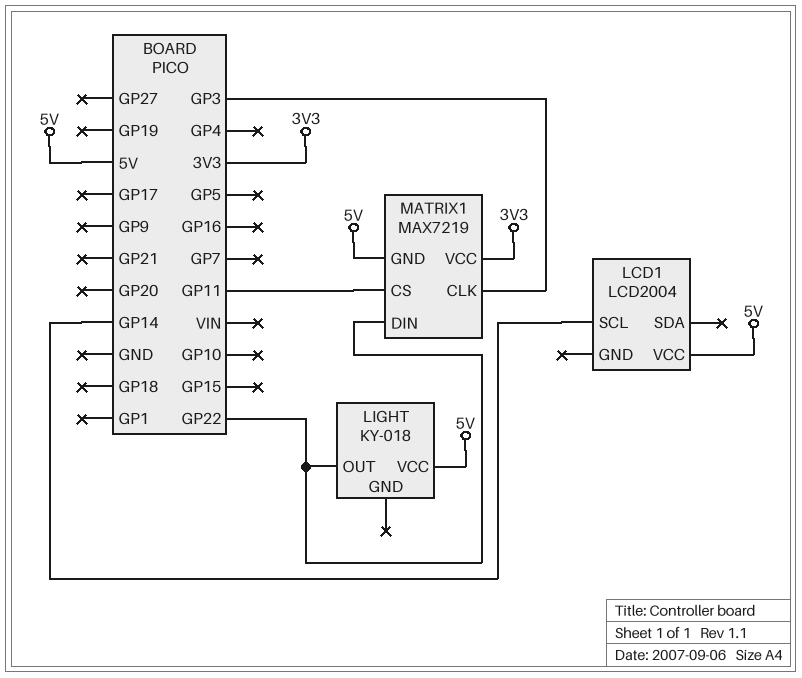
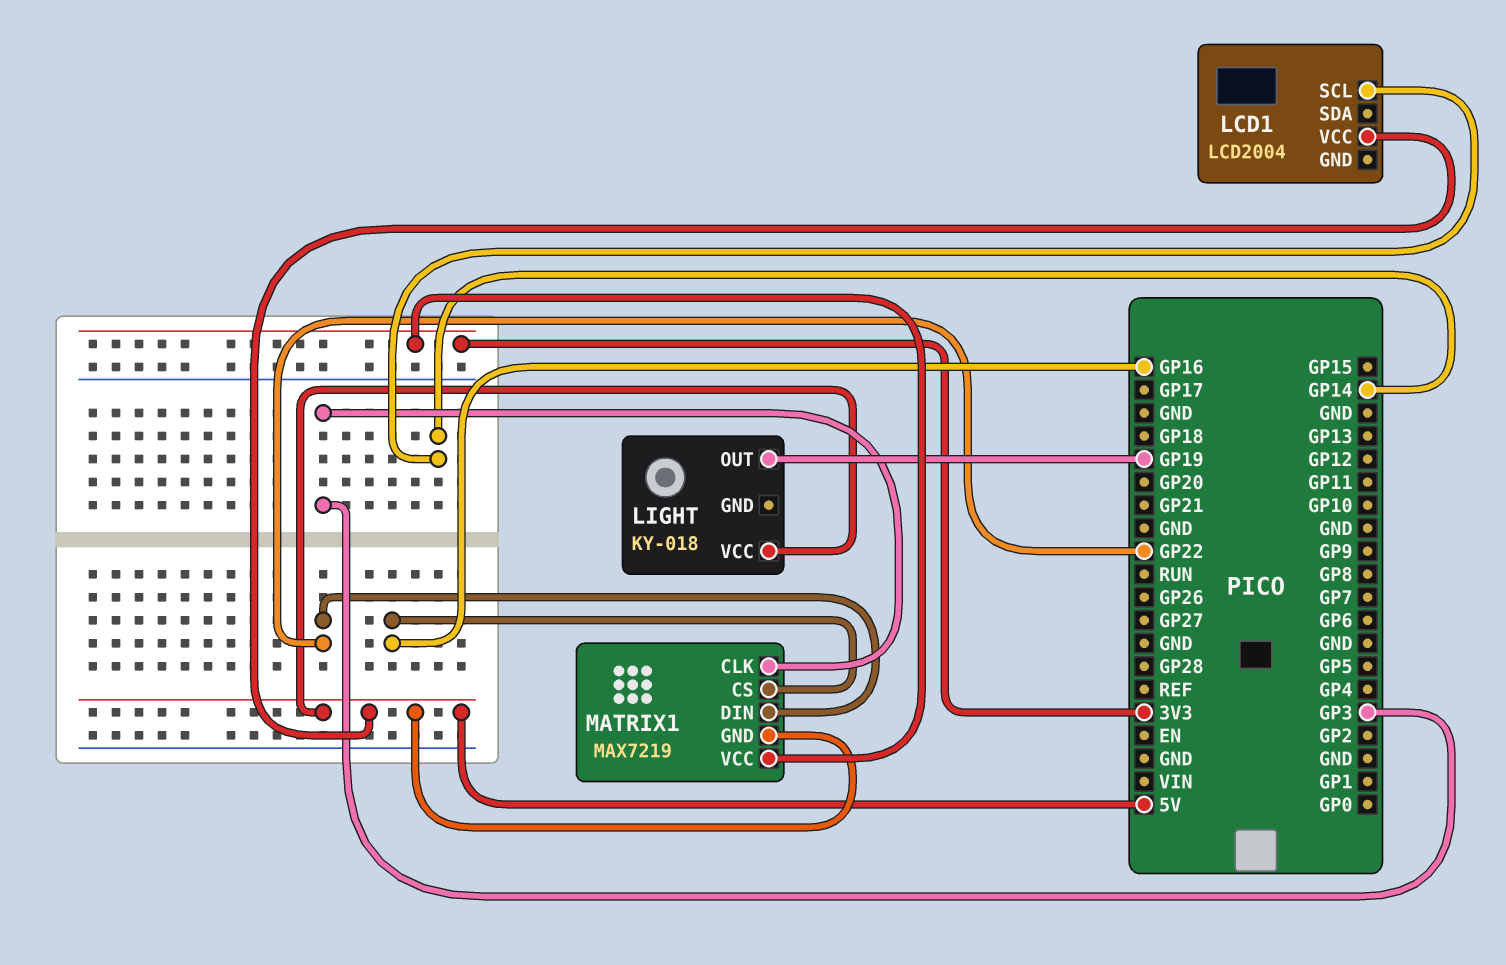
LIGHT pin OUT: GP22 -> GP19
MATRIX1 pin CS: GP11 -> GP16

